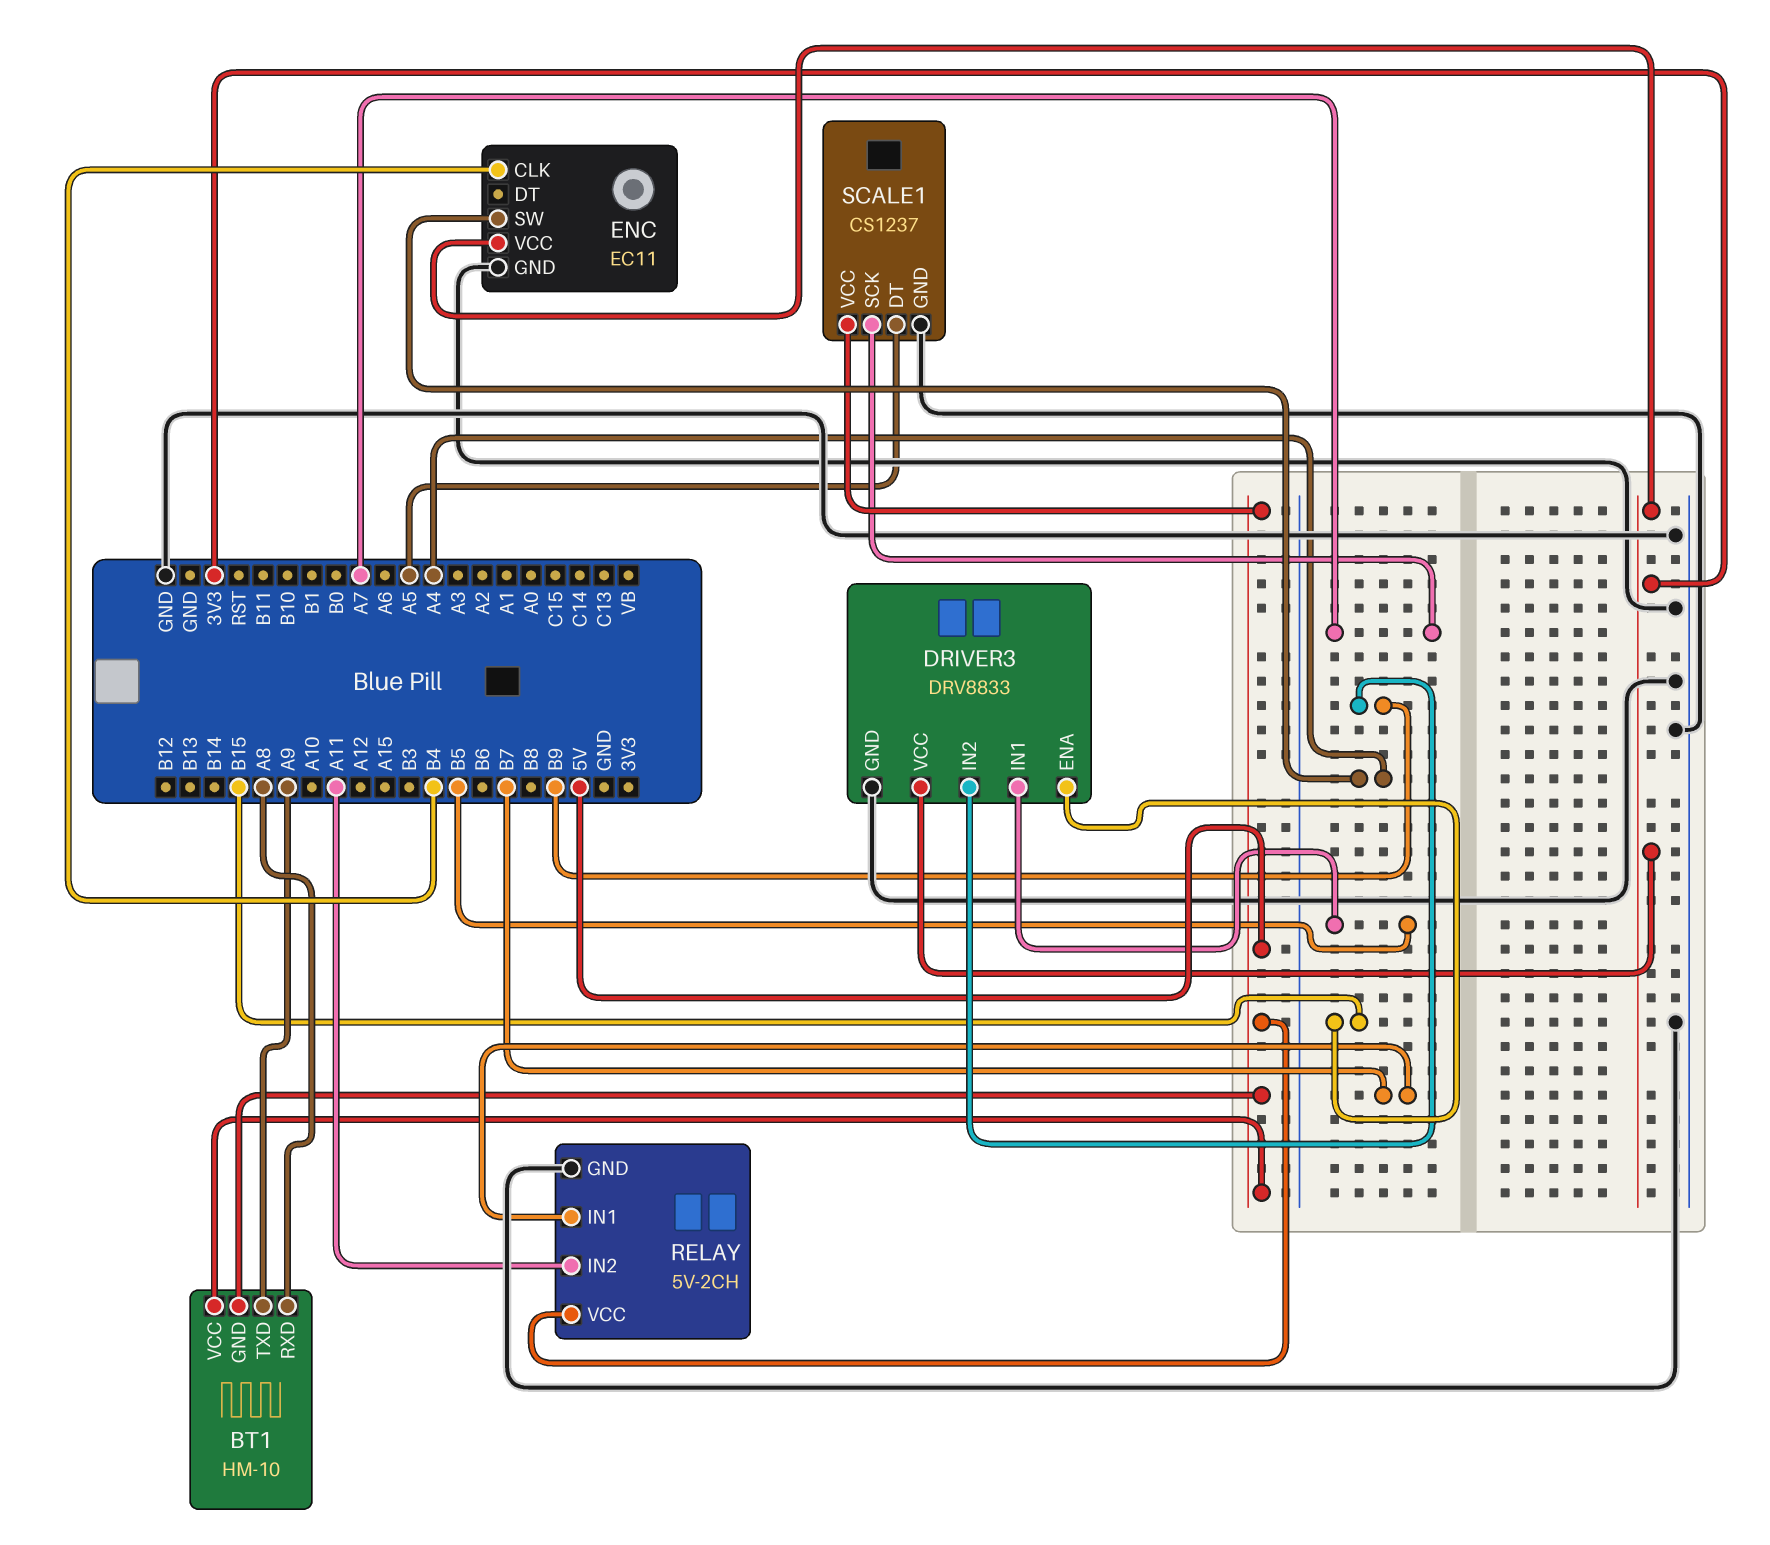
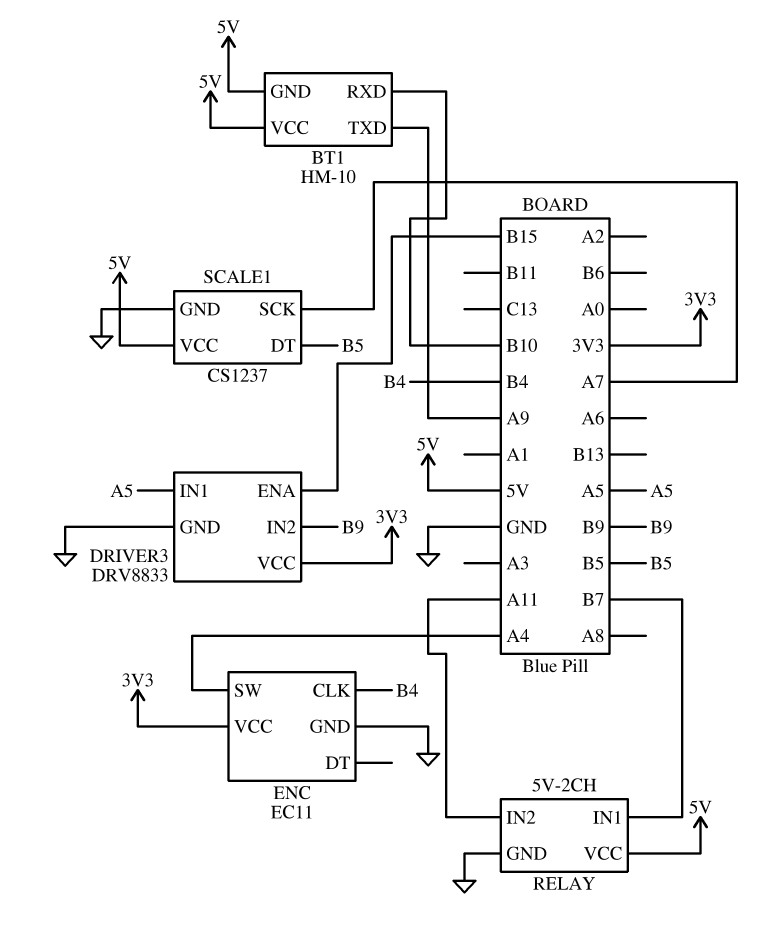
BT1 pin RXD: A8 -> B10
DRIVER3 pin IN1: B5 -> A5
SCALE1 pin DT: A5 -> B5

